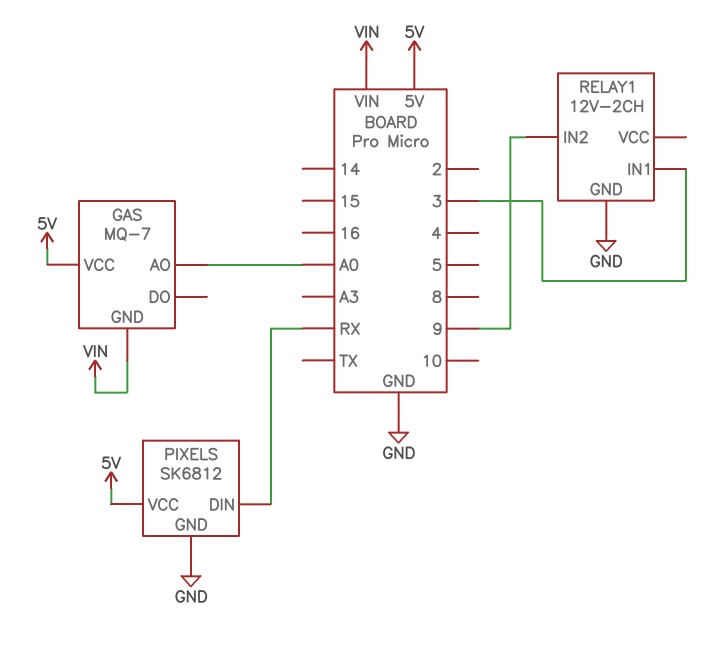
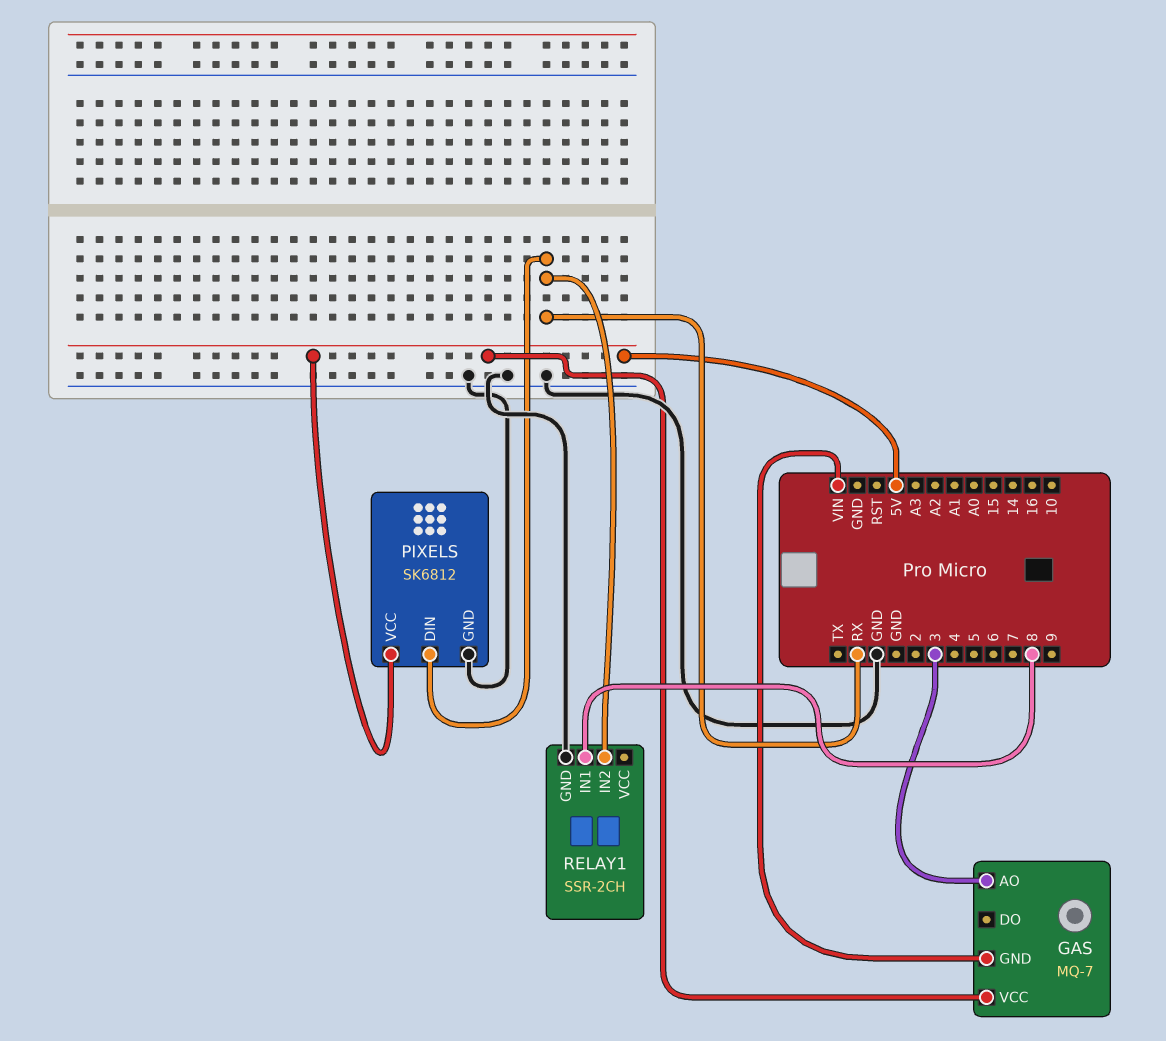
GAS pin AO: A0 -> 3
RELAY1: 12V-2CH -> SSR-2CH
RELAY1 pin IN1: 3 -> 8
RELAY1 pin IN2: 9 -> RX

